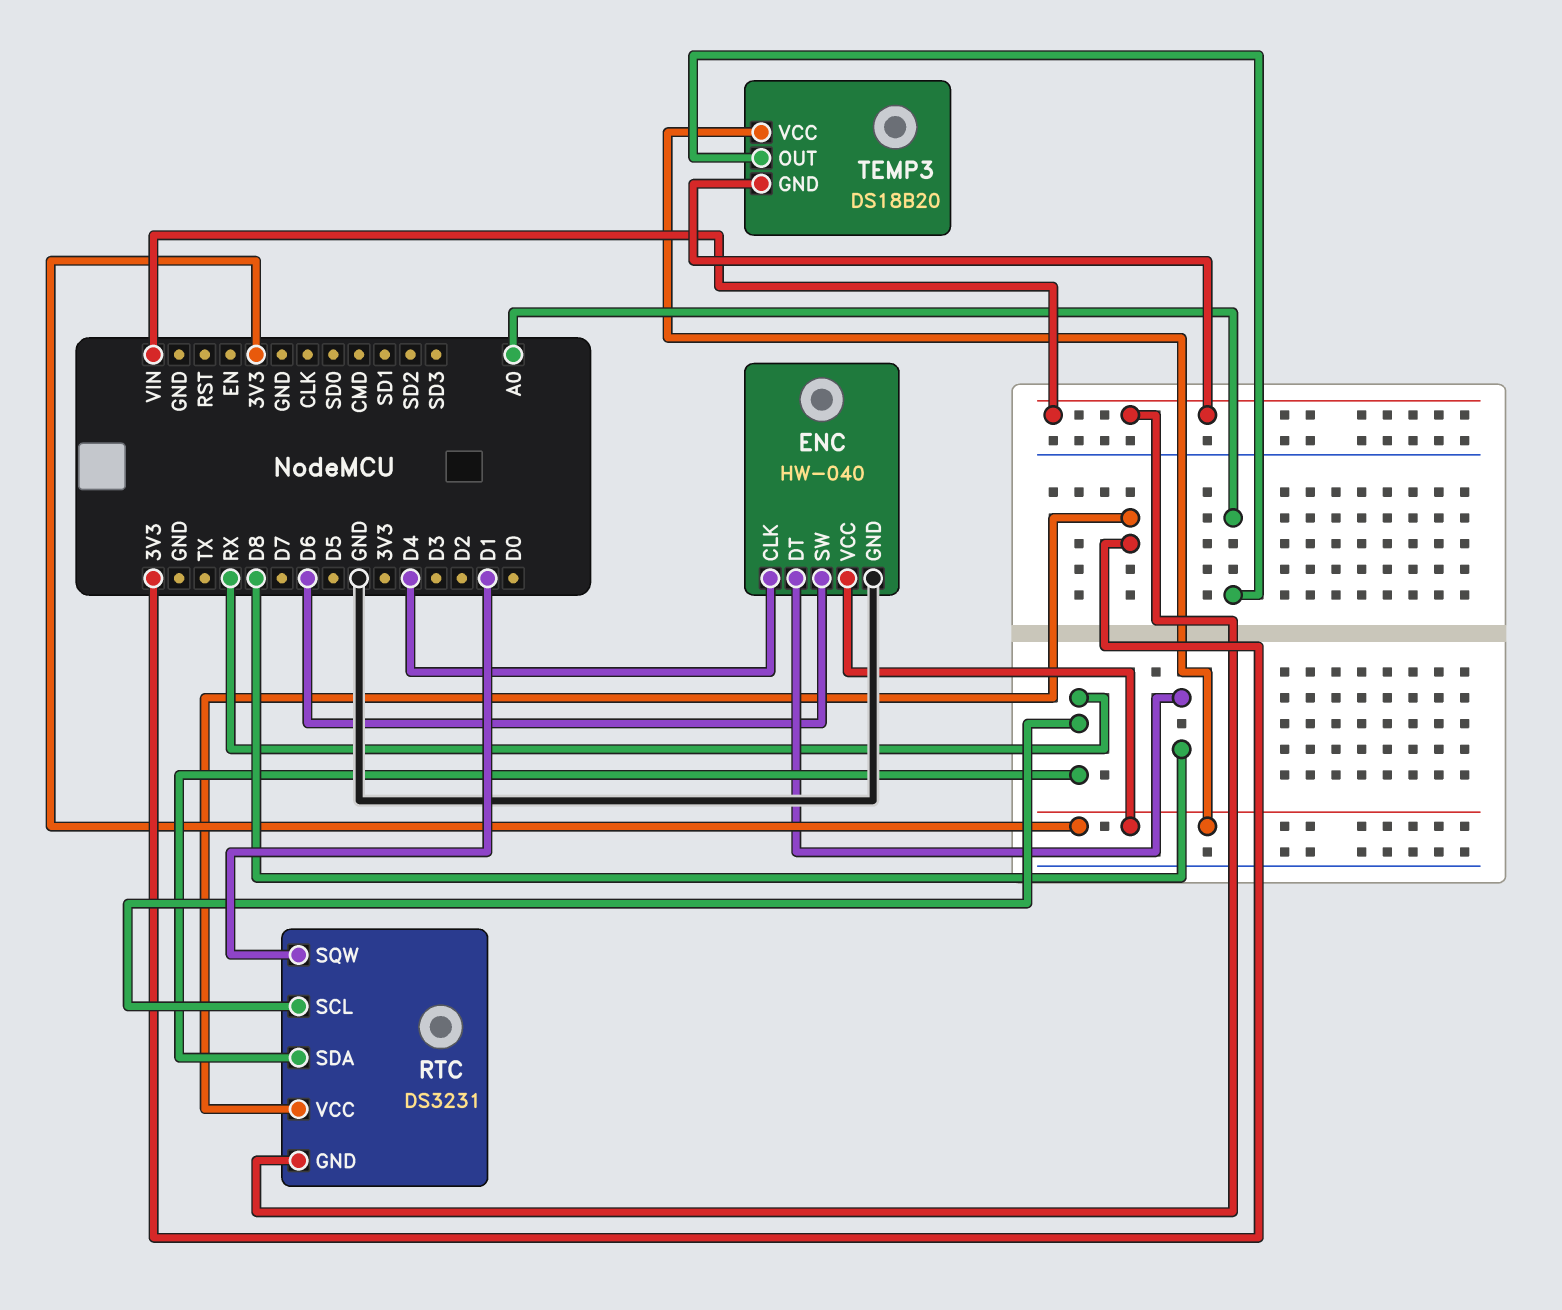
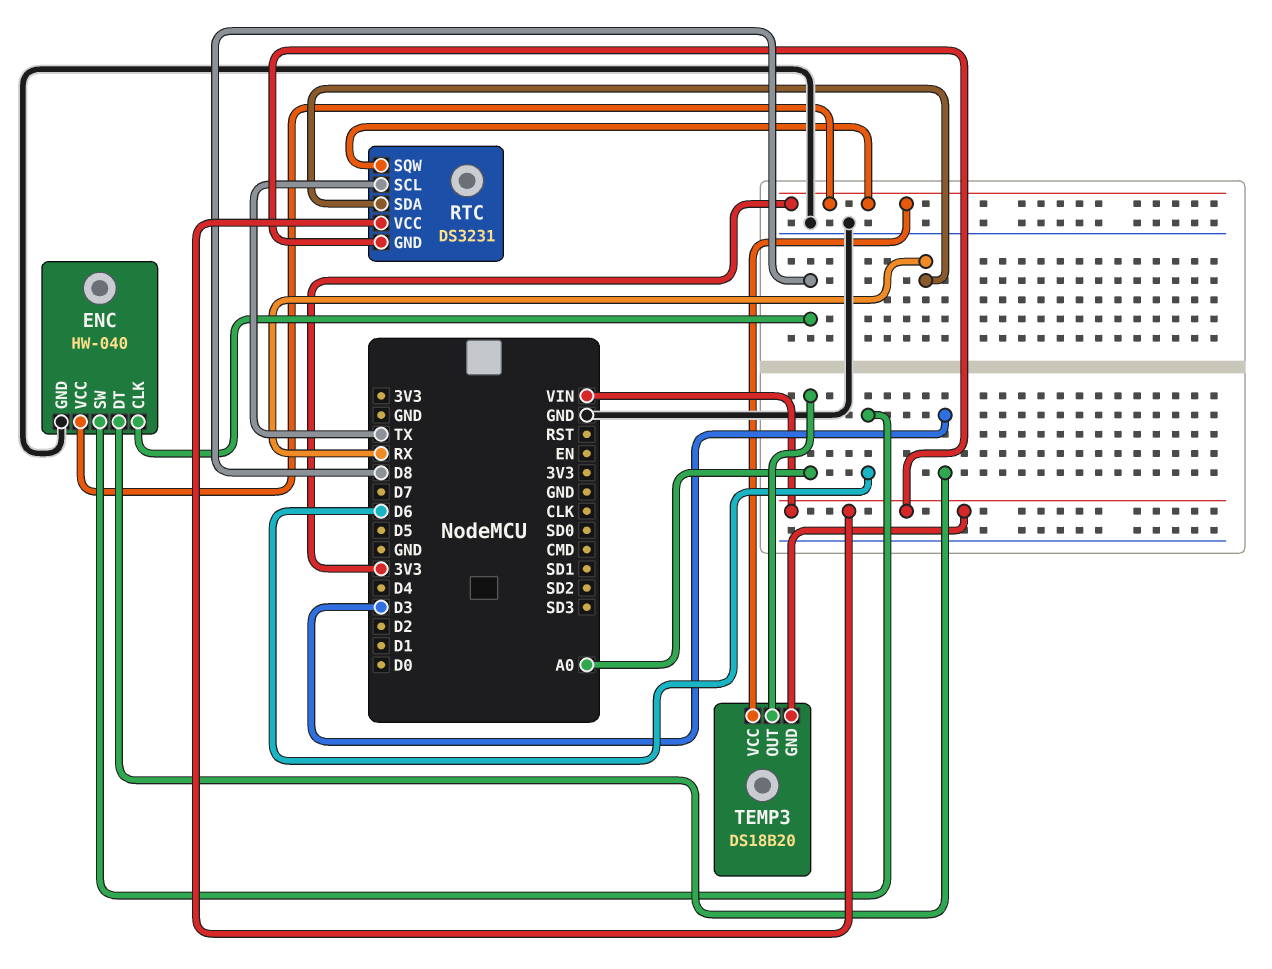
ENC pin CLK: D4 -> D8
ENC pin DT: D8 -> D3
RTC pin SCL: RX -> TX
RTC pin SQW: D1 -> 3V3
RTC pin VCC: 3V3 -> VIN

